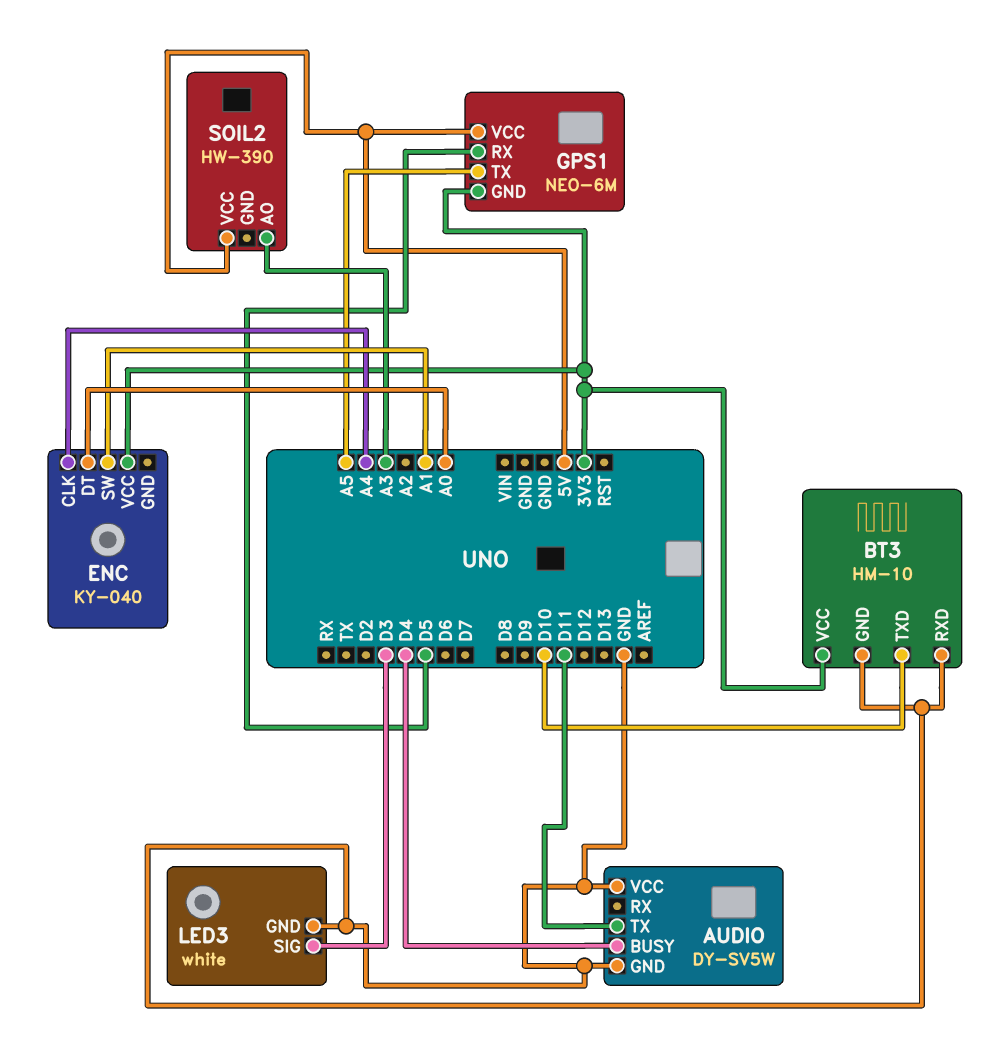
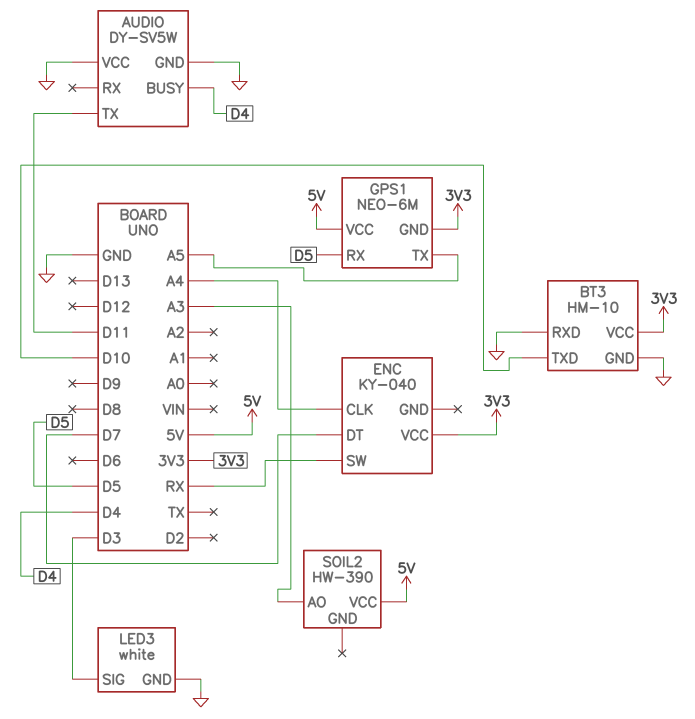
ENC pin DT: A0 -> D7
ENC pin SW: A1 -> RX

